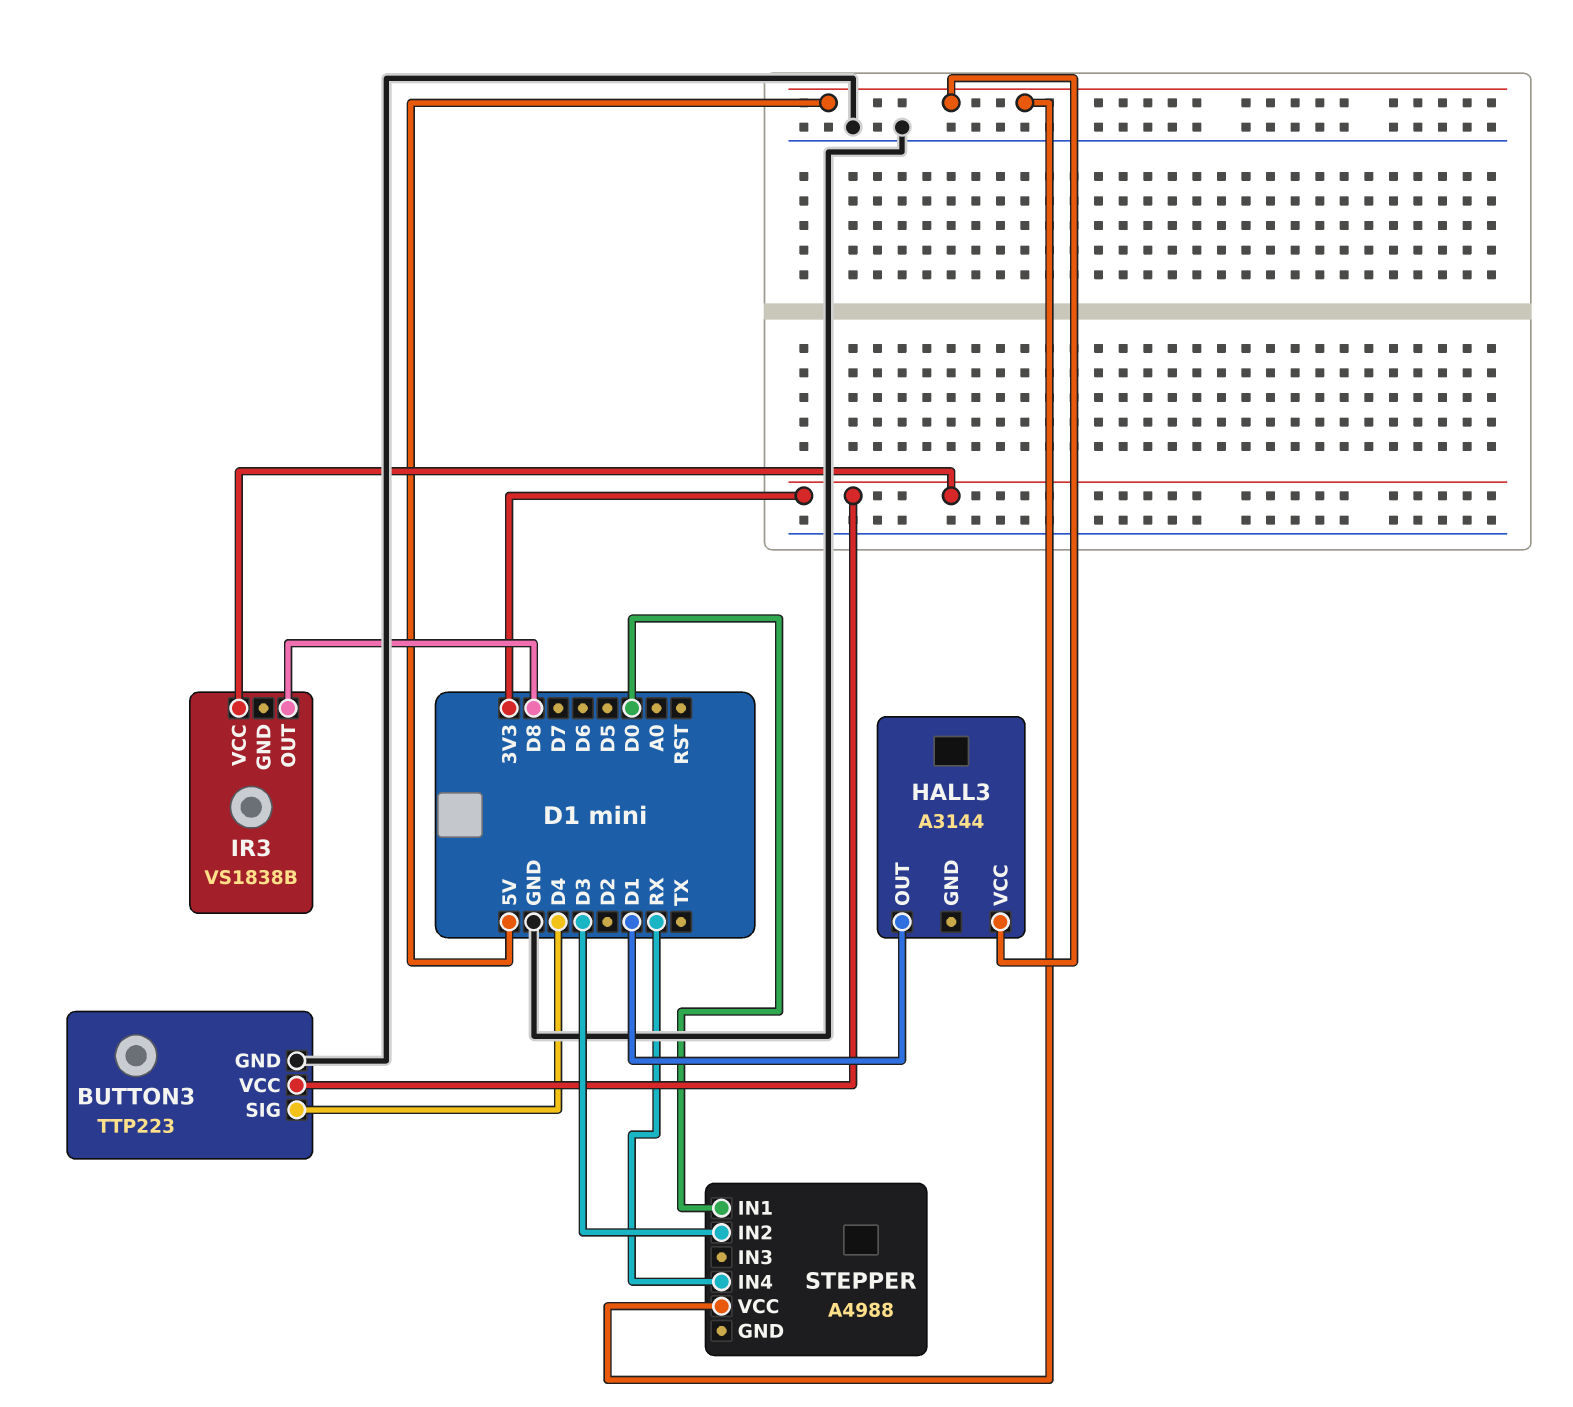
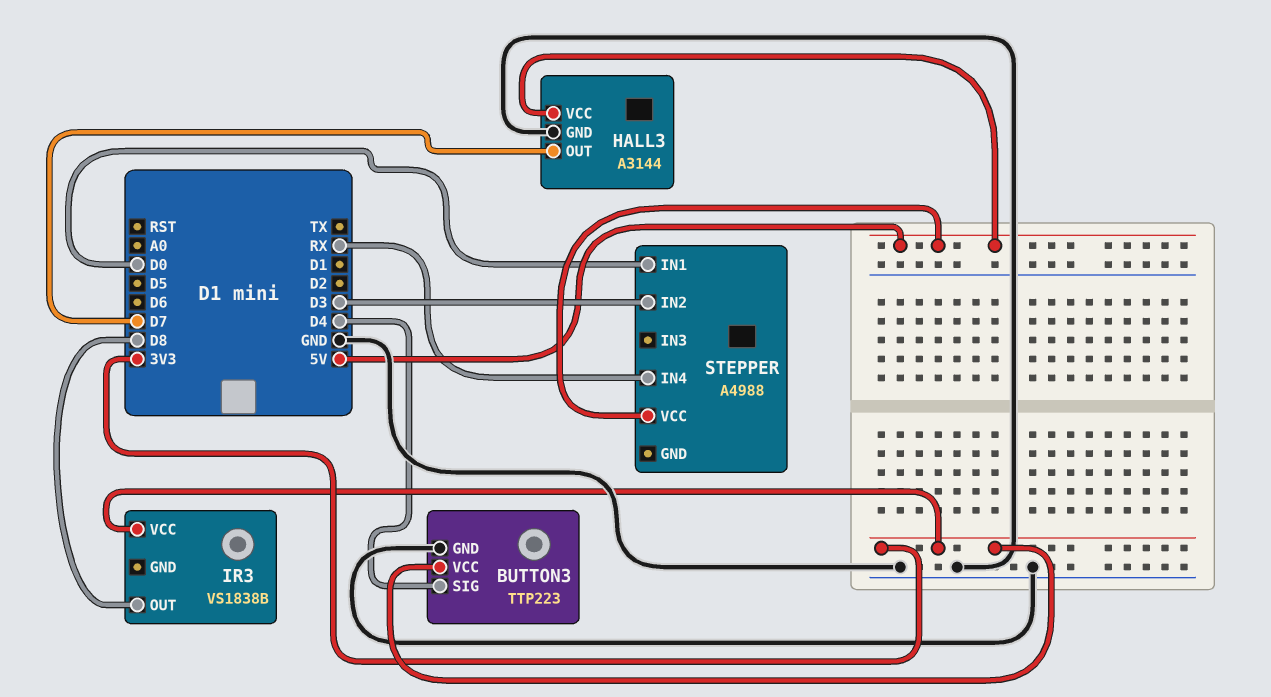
HALL3 pin GND: none -> GND
HALL3 pin OUT: D1 -> D7

